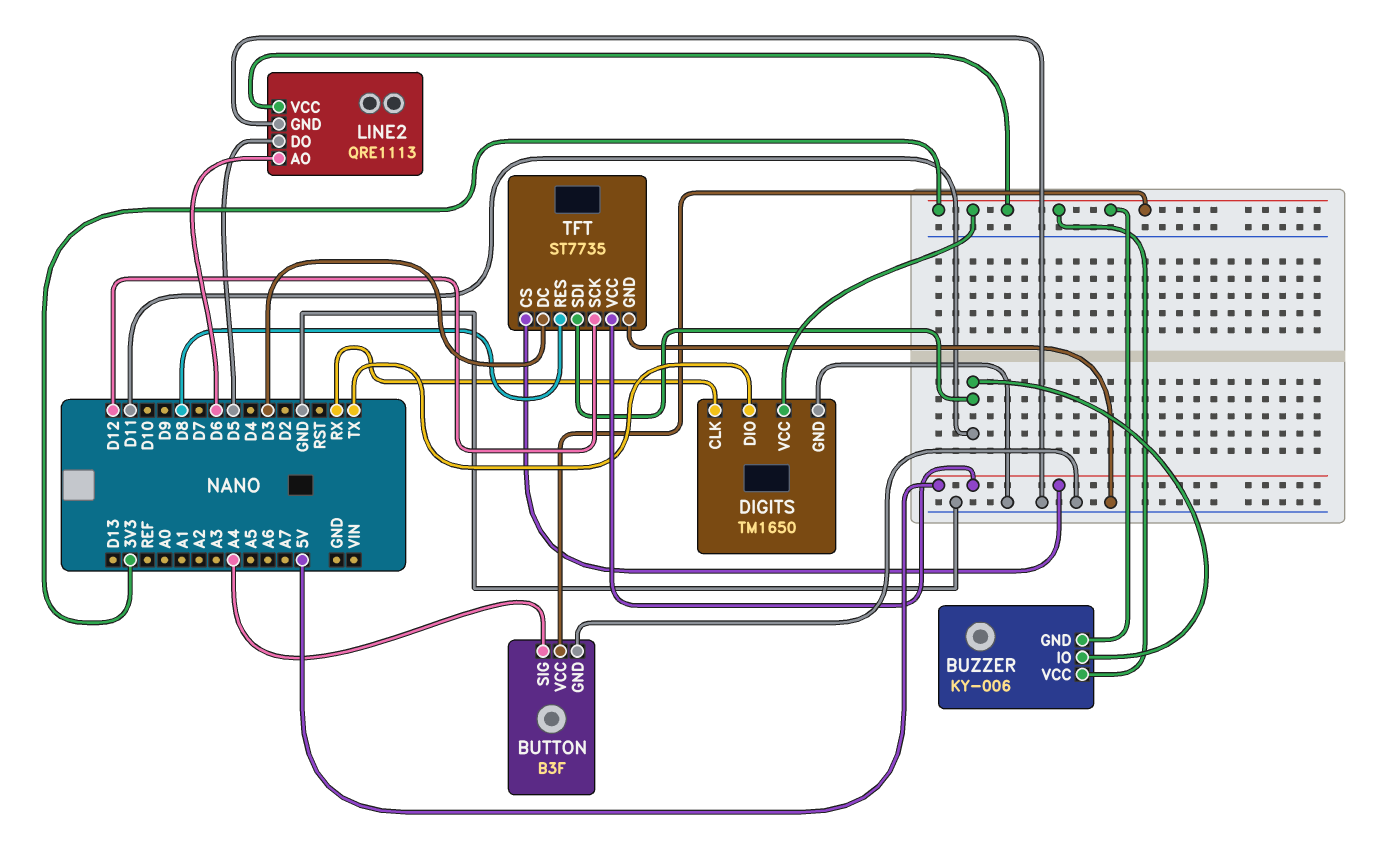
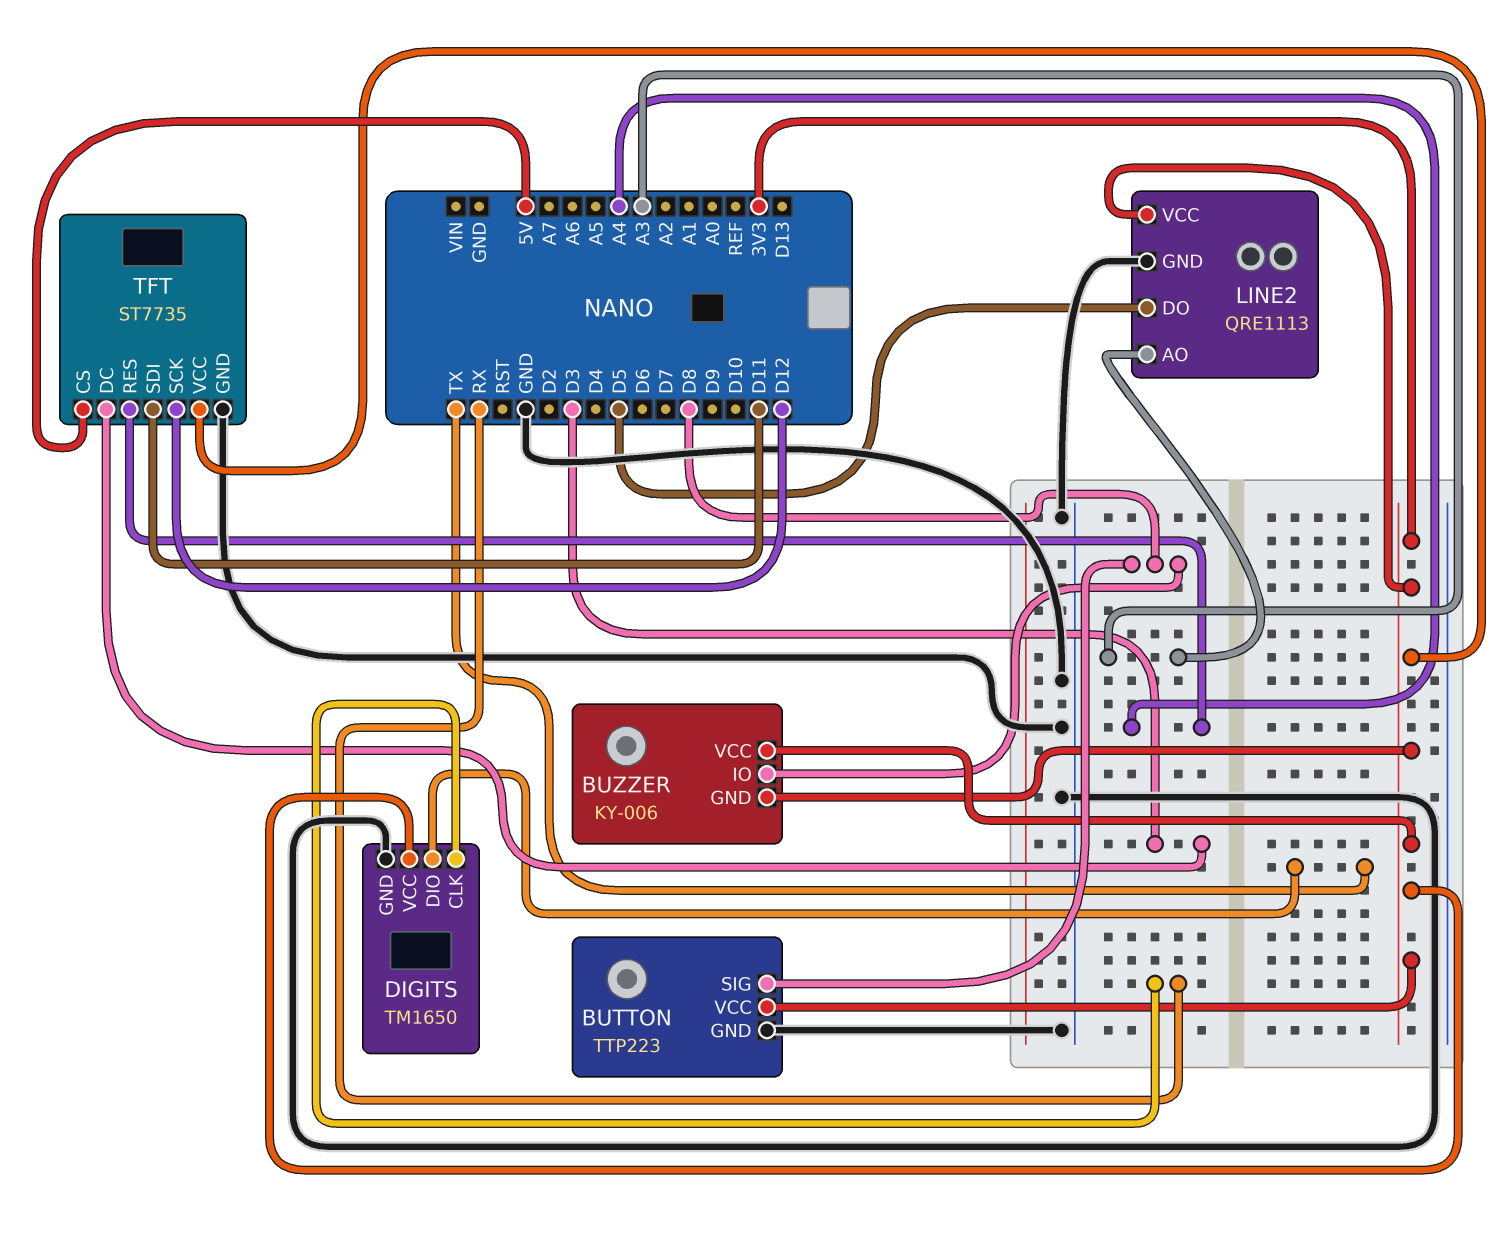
BUTTON: B3F -> TTP223
BUTTON pin SIG: A4 -> D8
BUZZER pin IO: D11 -> D8
LINE2 pin AO: D6 -> A3
TFT pin RES: D8 -> A4
TFT pin VCC: 5V -> 3V3

